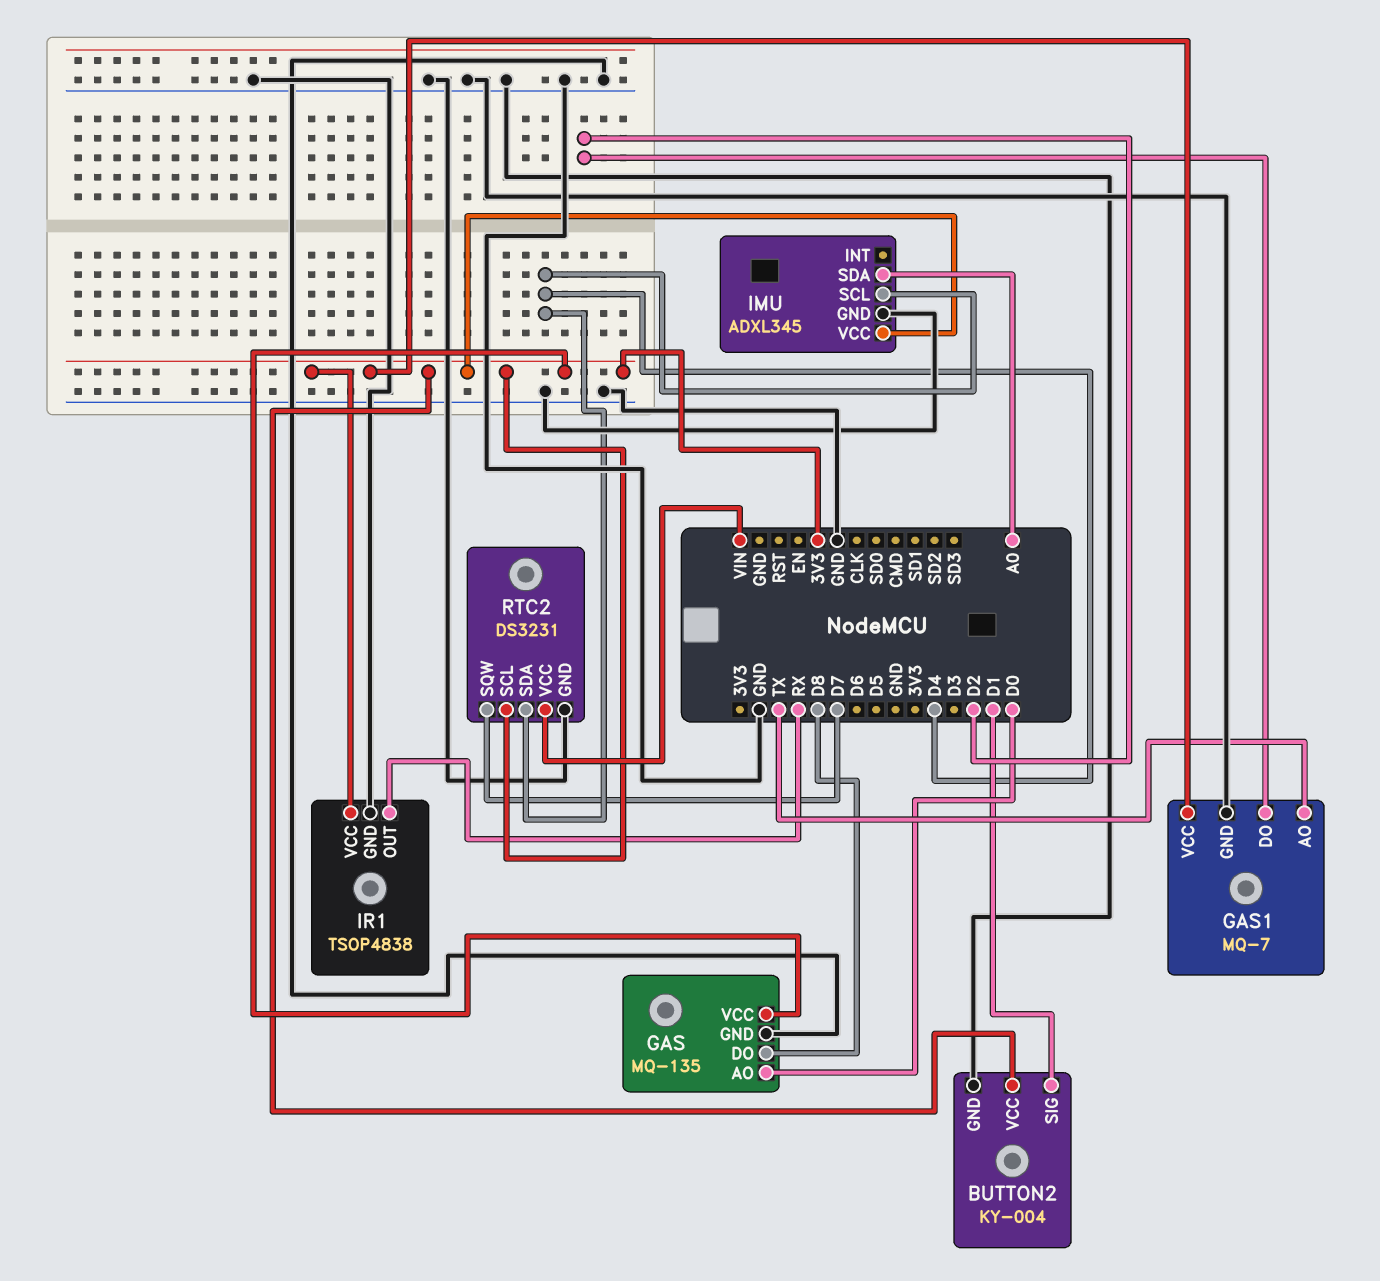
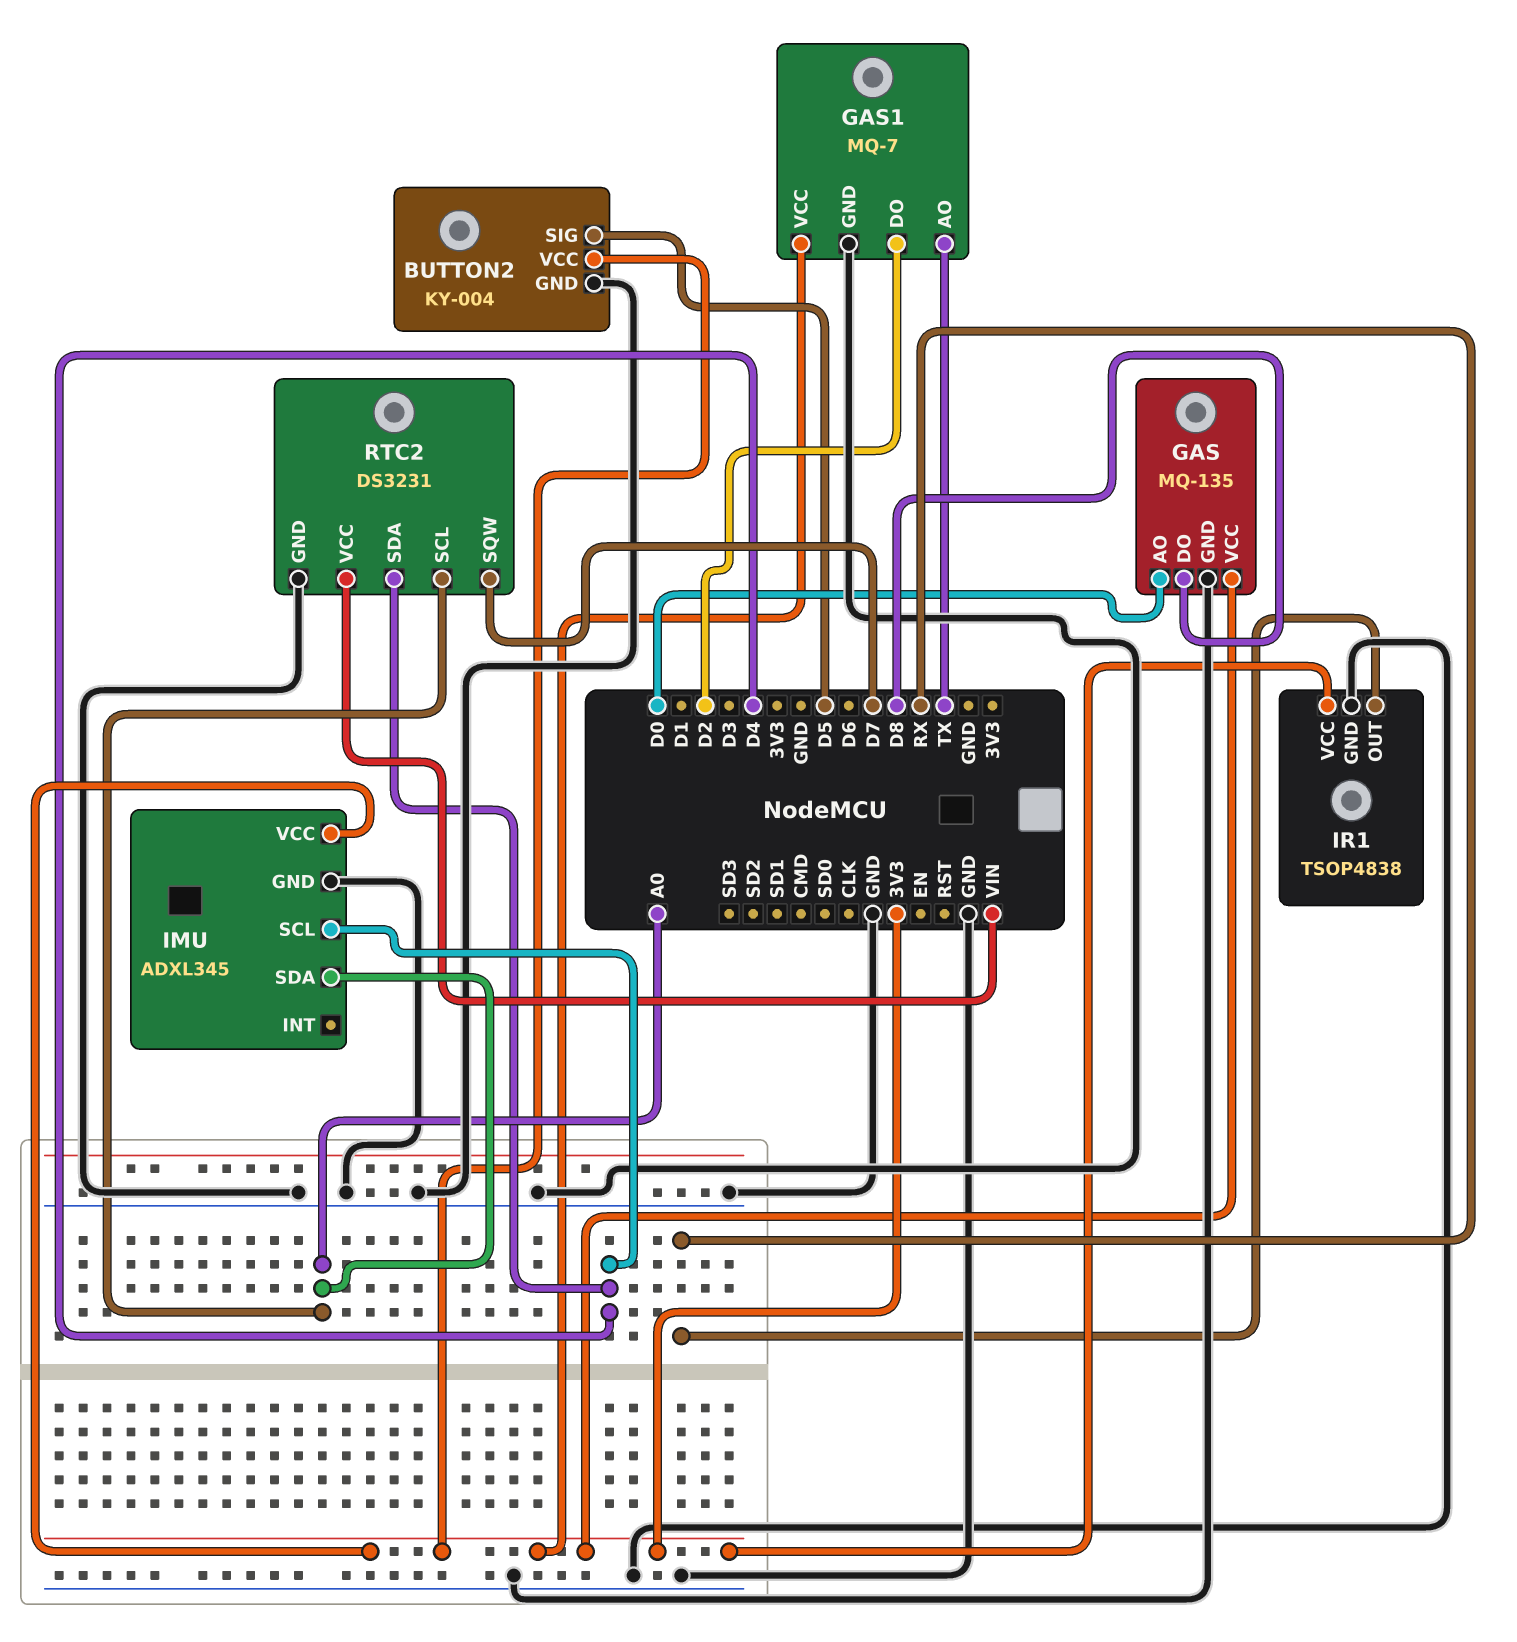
BUTTON2 pin SIG: D1 -> D5
RTC2 pin SCL: 3V3 -> A0

